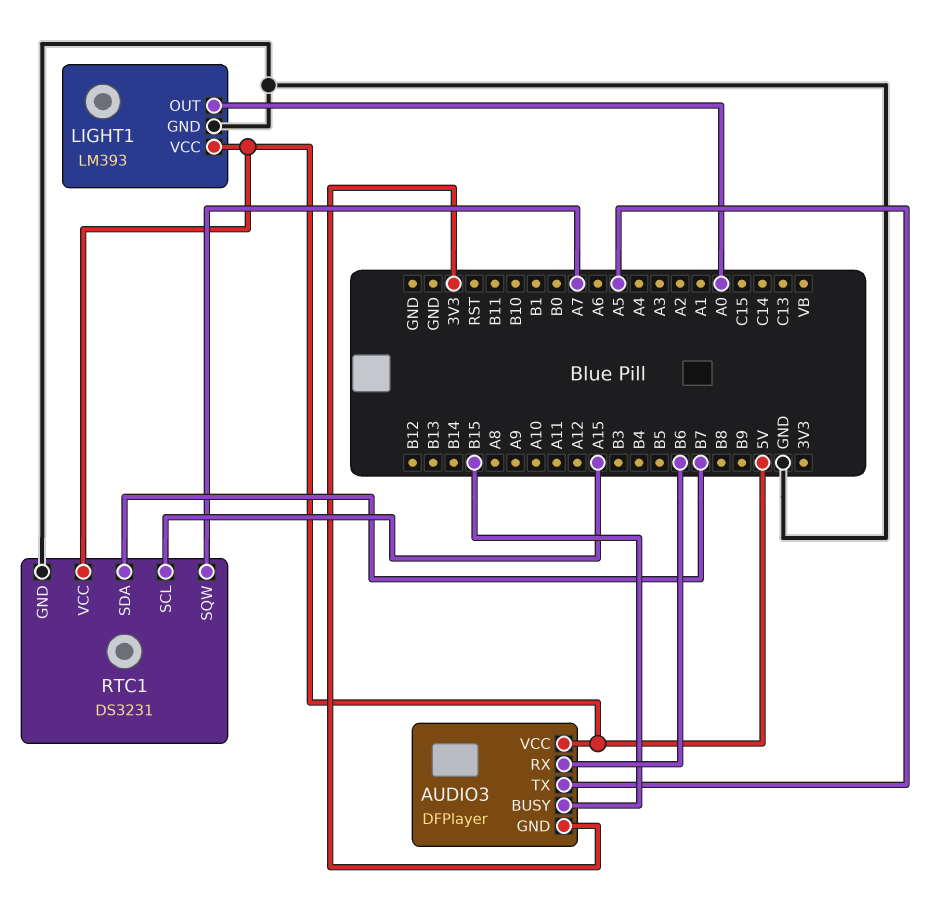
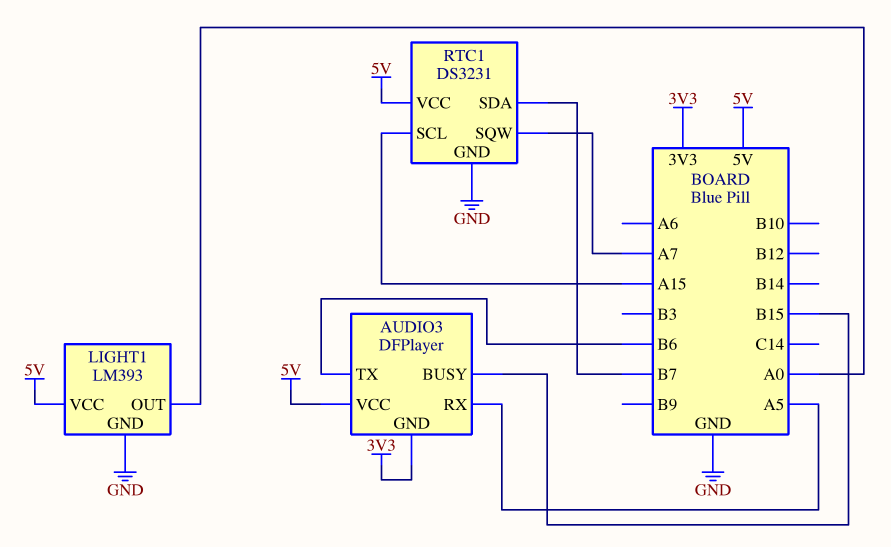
AUDIO3 pin RX: B6 -> A5
AUDIO3 pin TX: A5 -> B6

